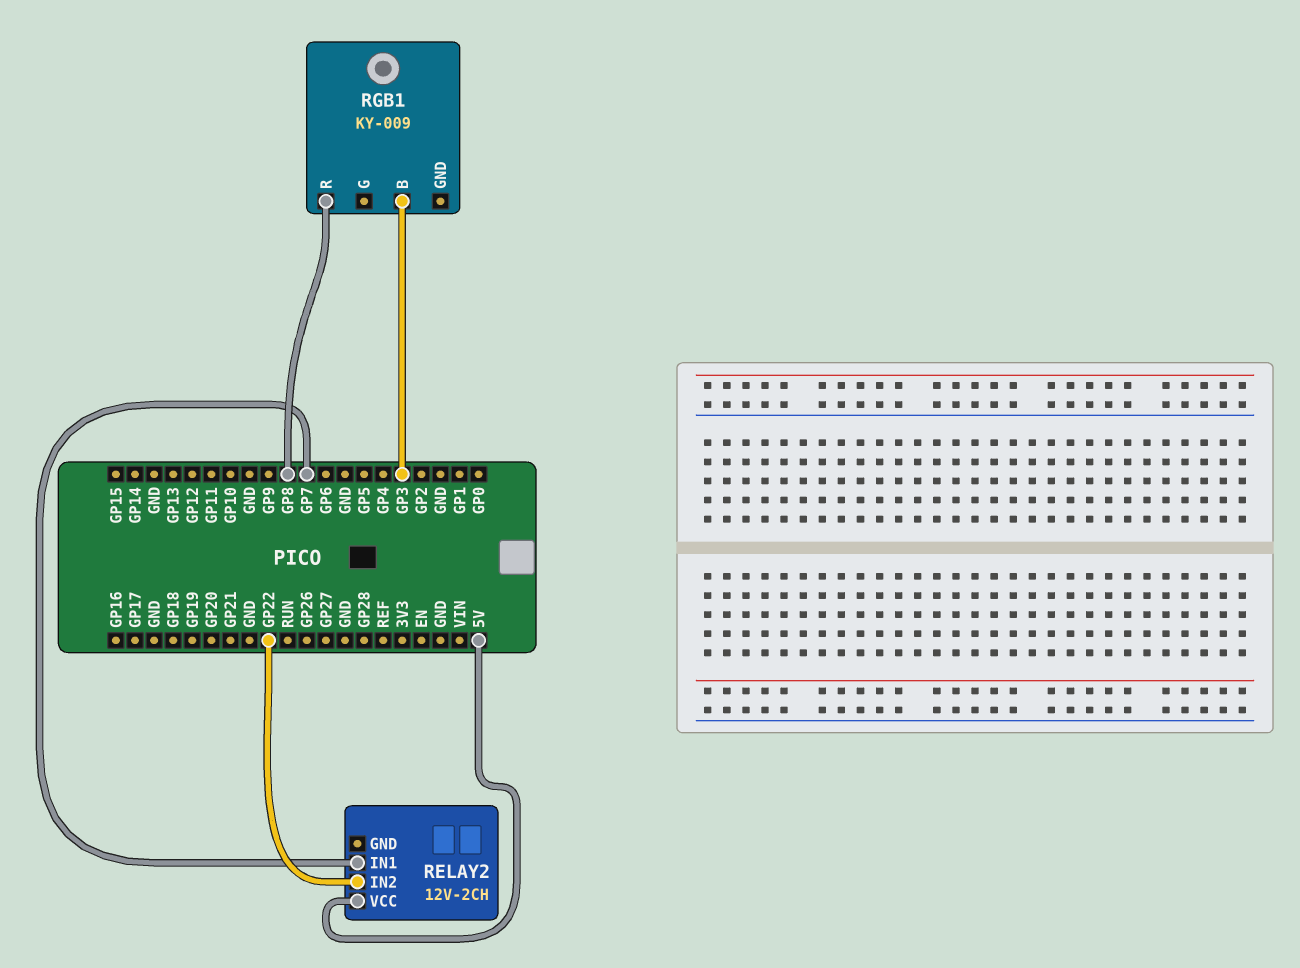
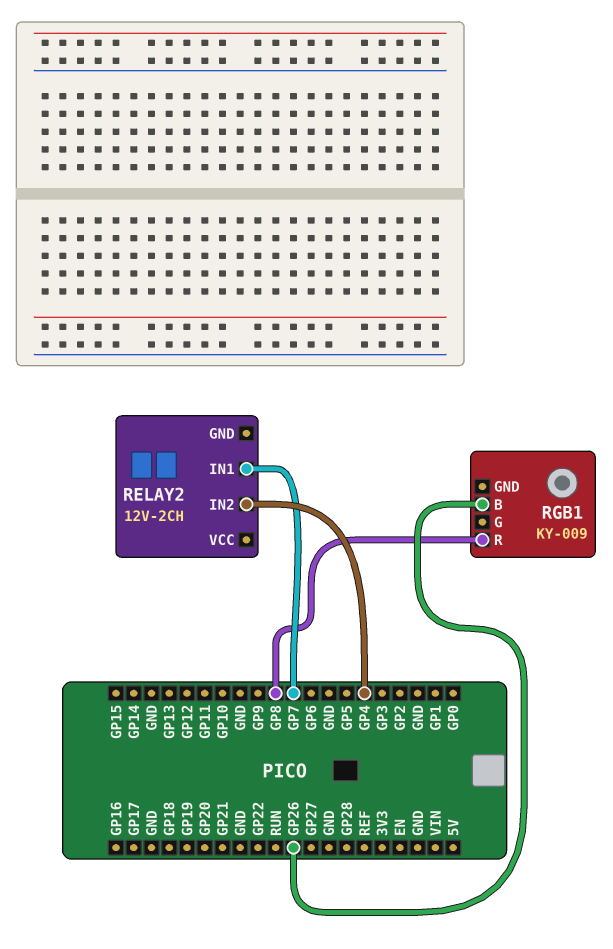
RELAY2 pin IN2: GP22 -> GP4
RELAY2 pin VCC: 5V -> none
RGB1 pin B: GP3 -> GP26

